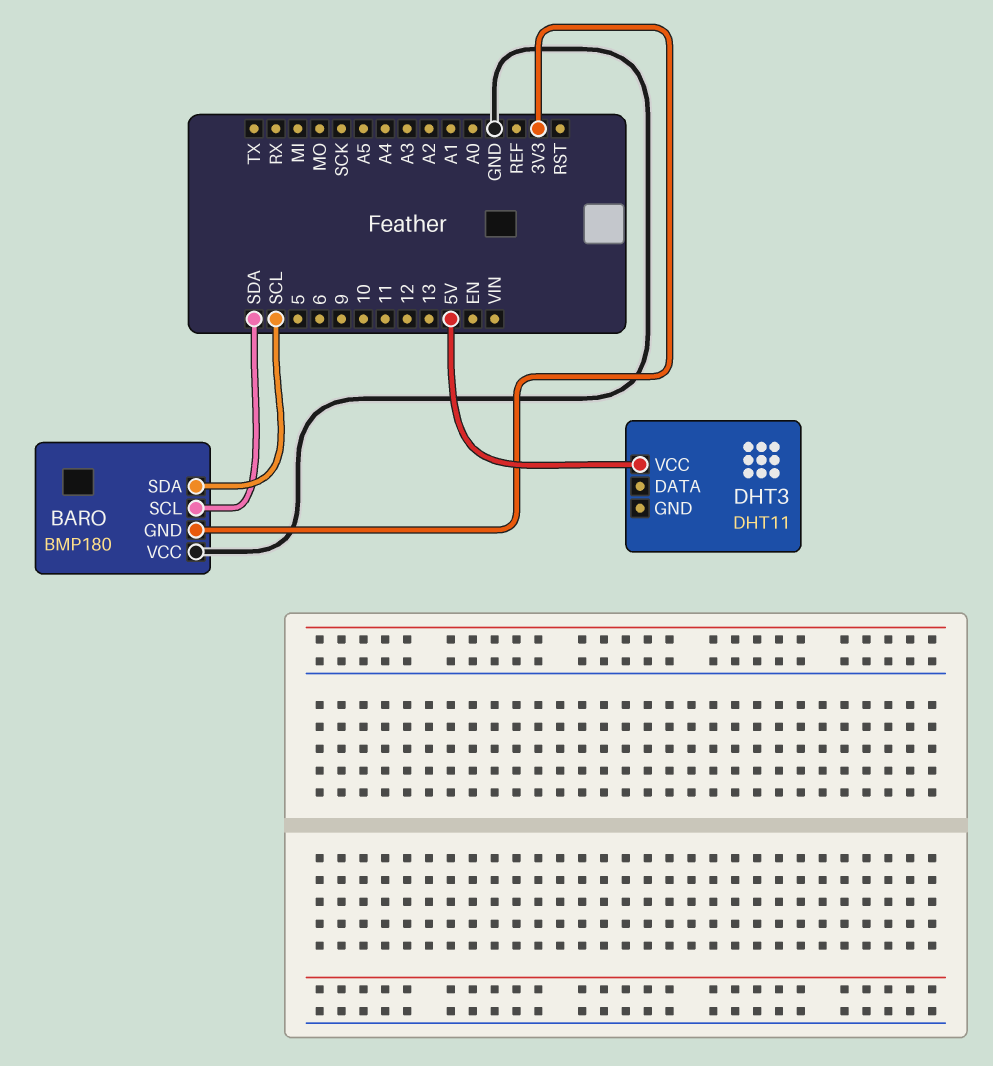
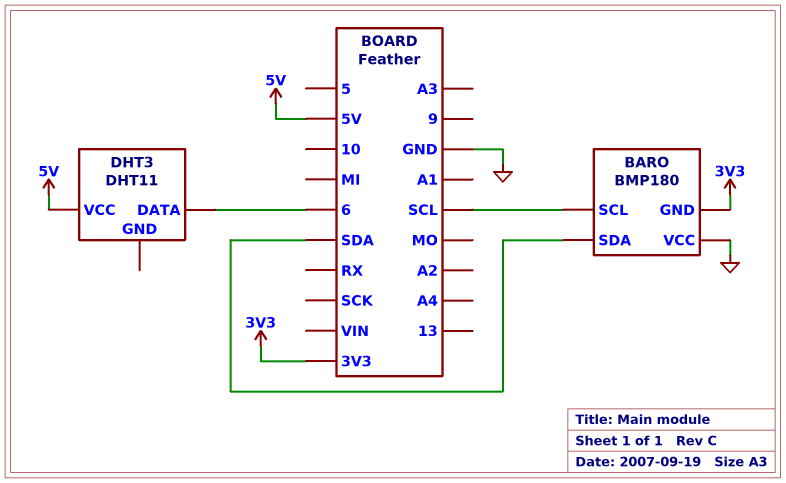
BARO pin SCL: SDA -> SCL
BARO pin SDA: SCL -> SDA
DHT3 pin DATA: none -> 6

